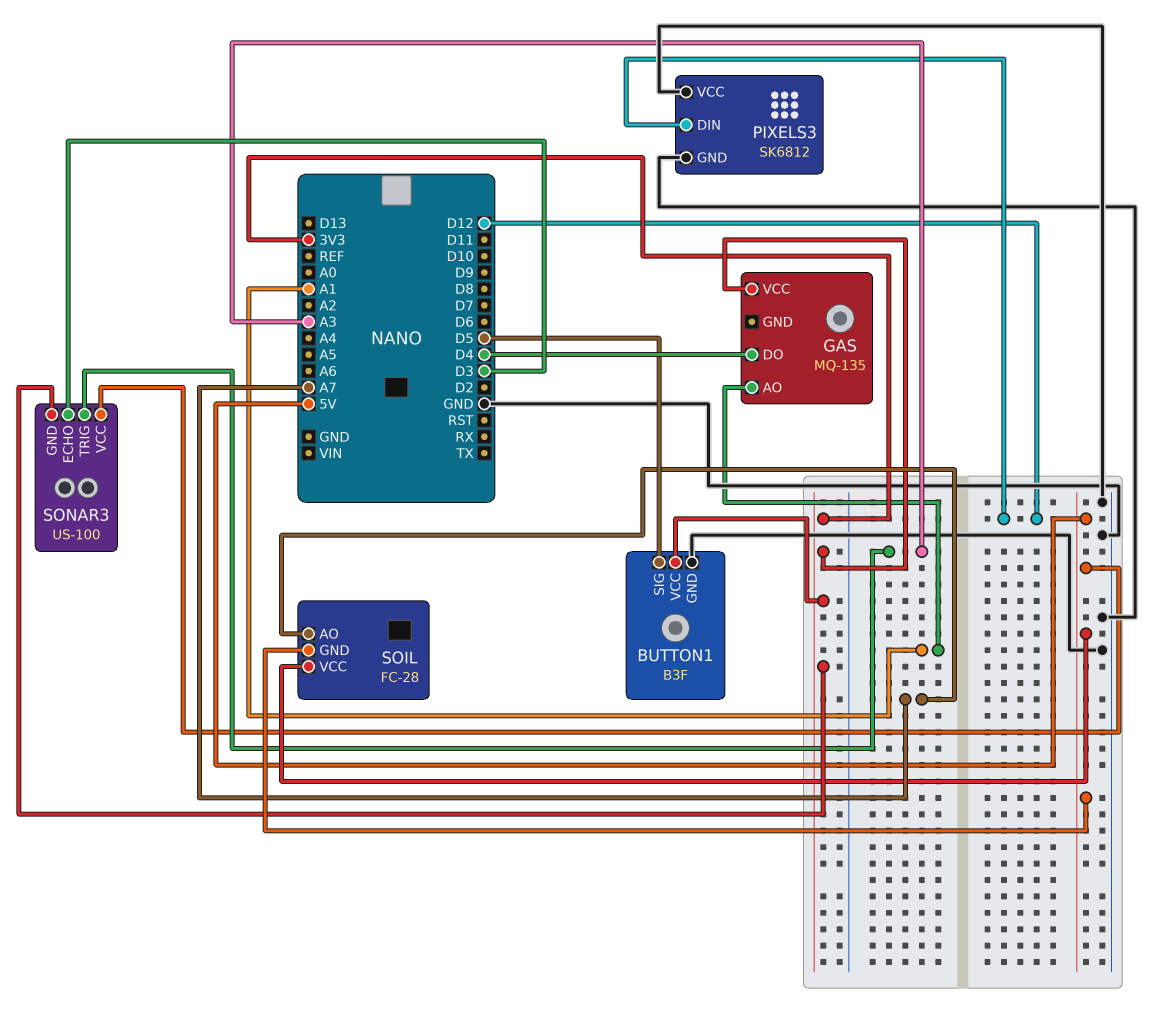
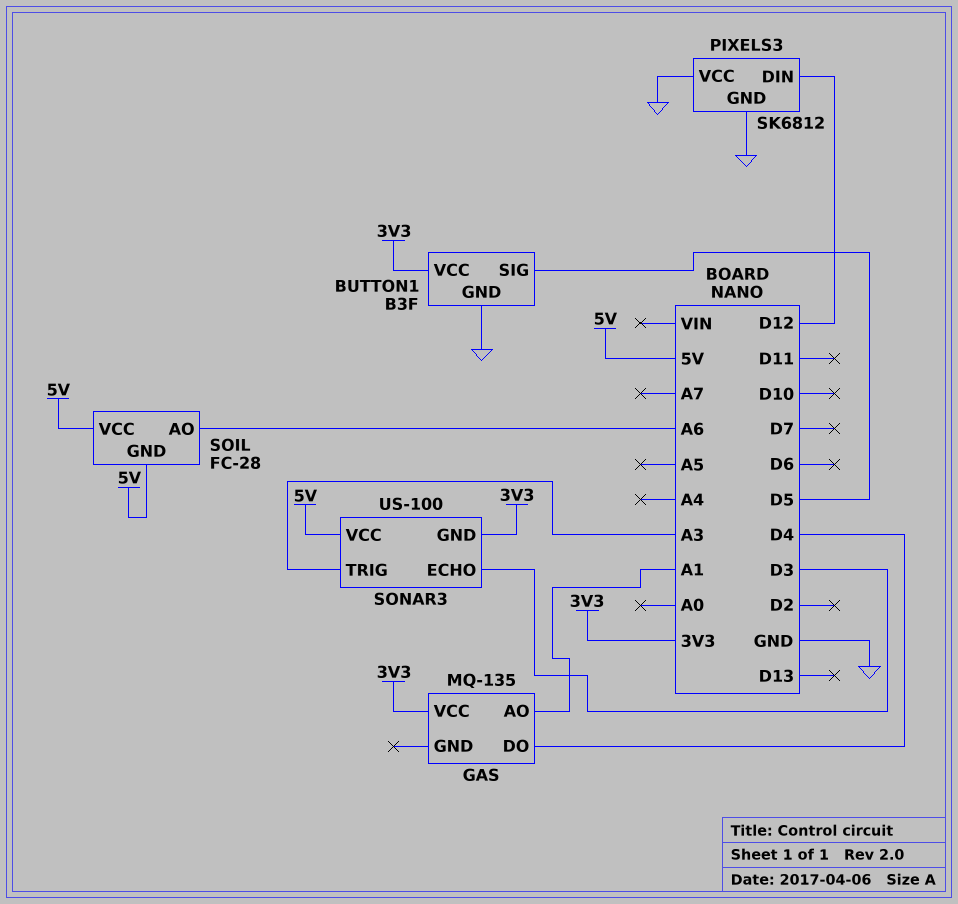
SOIL pin AO: A7 -> A6

